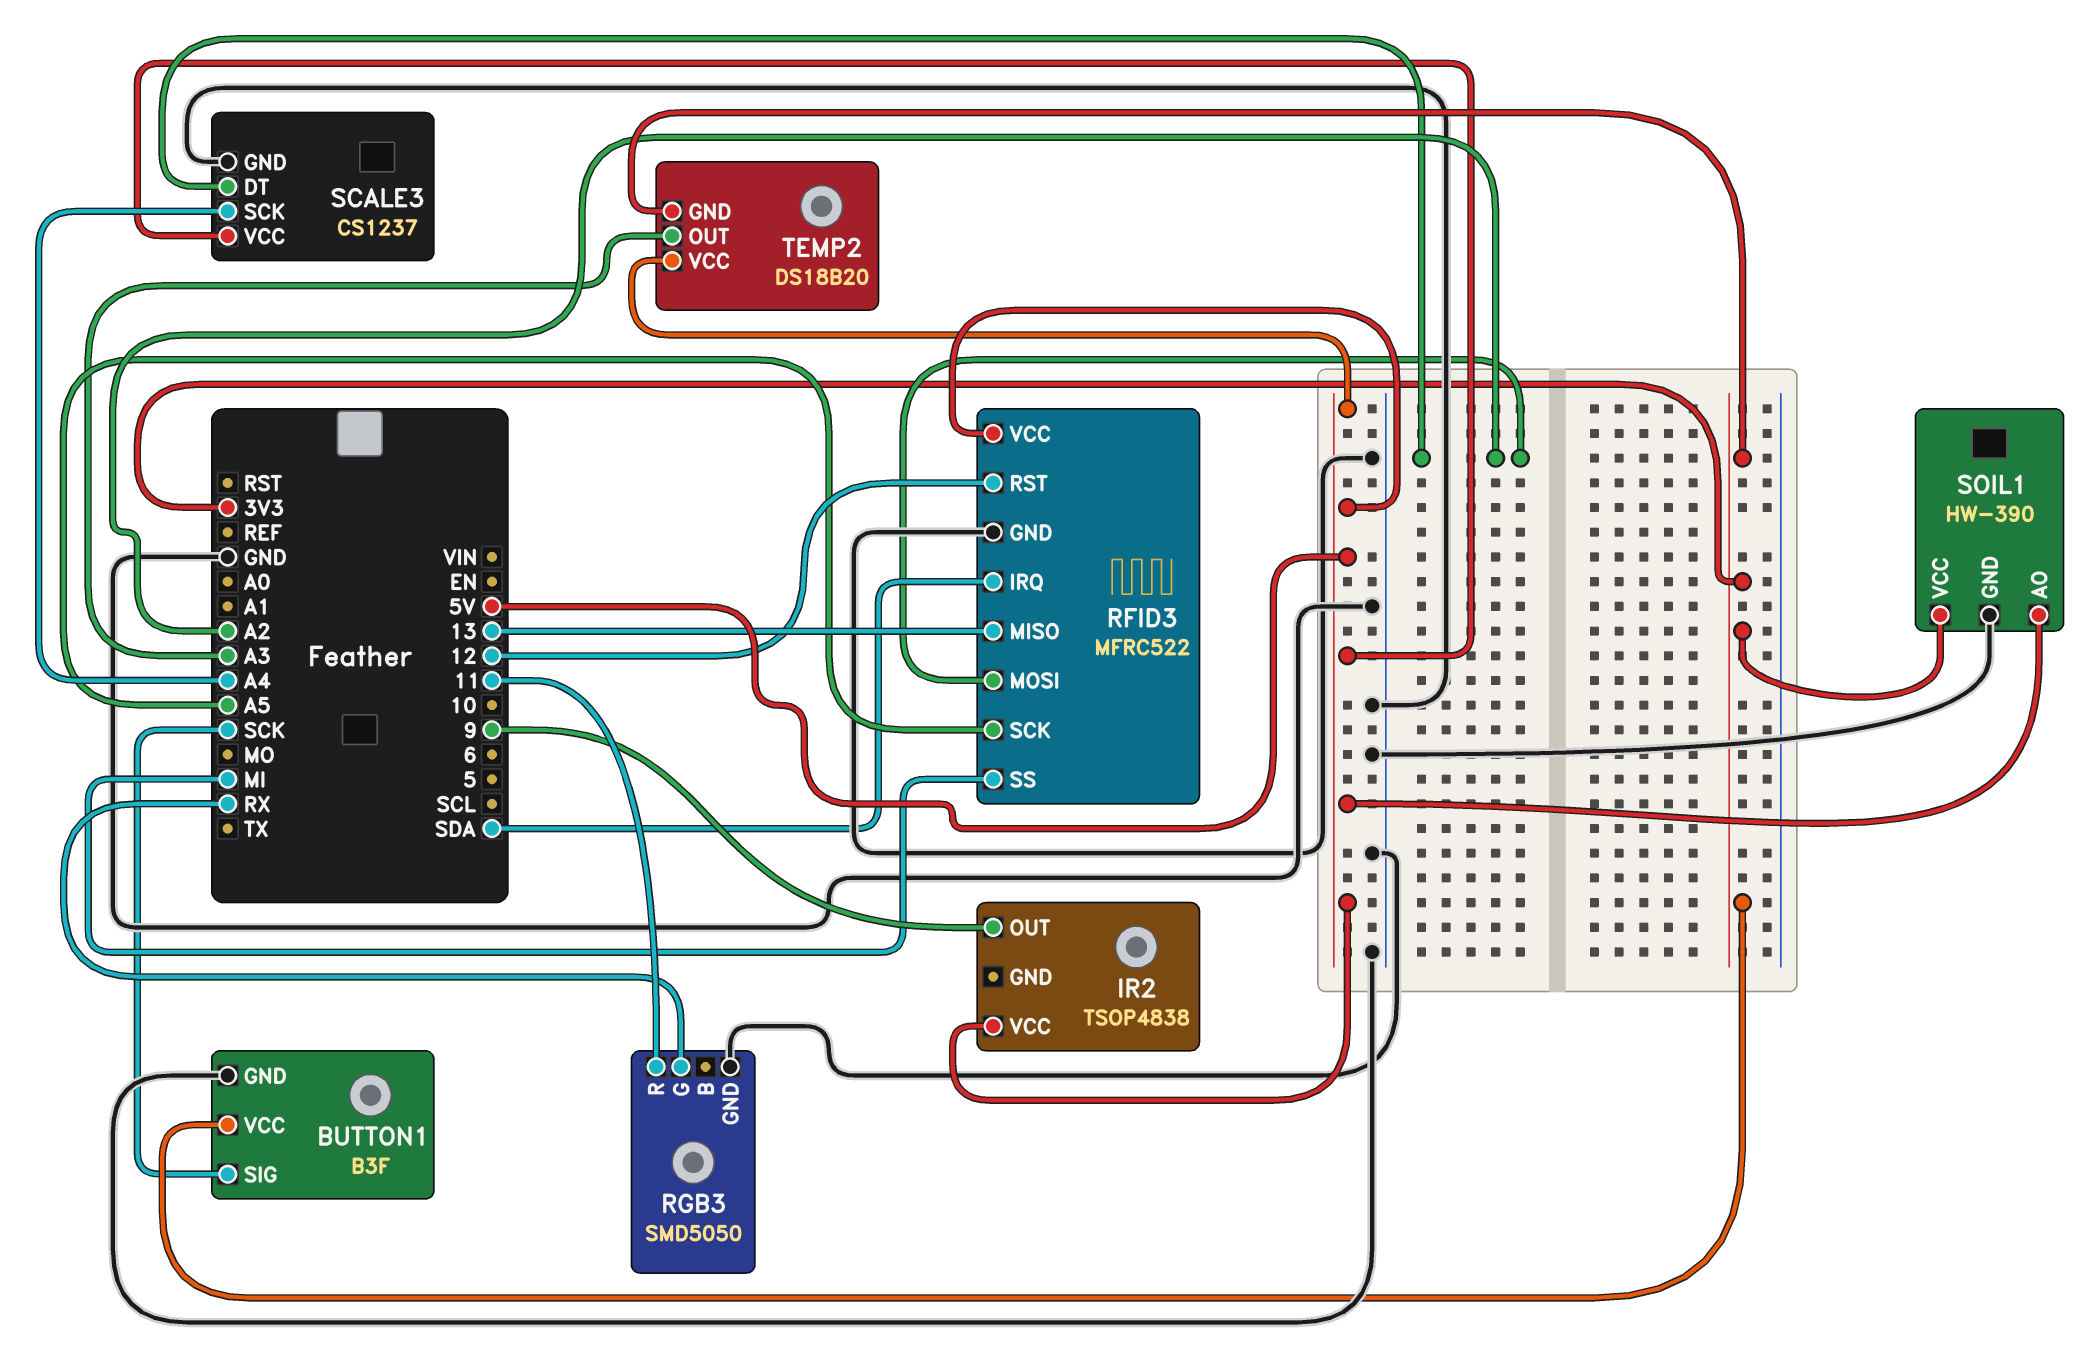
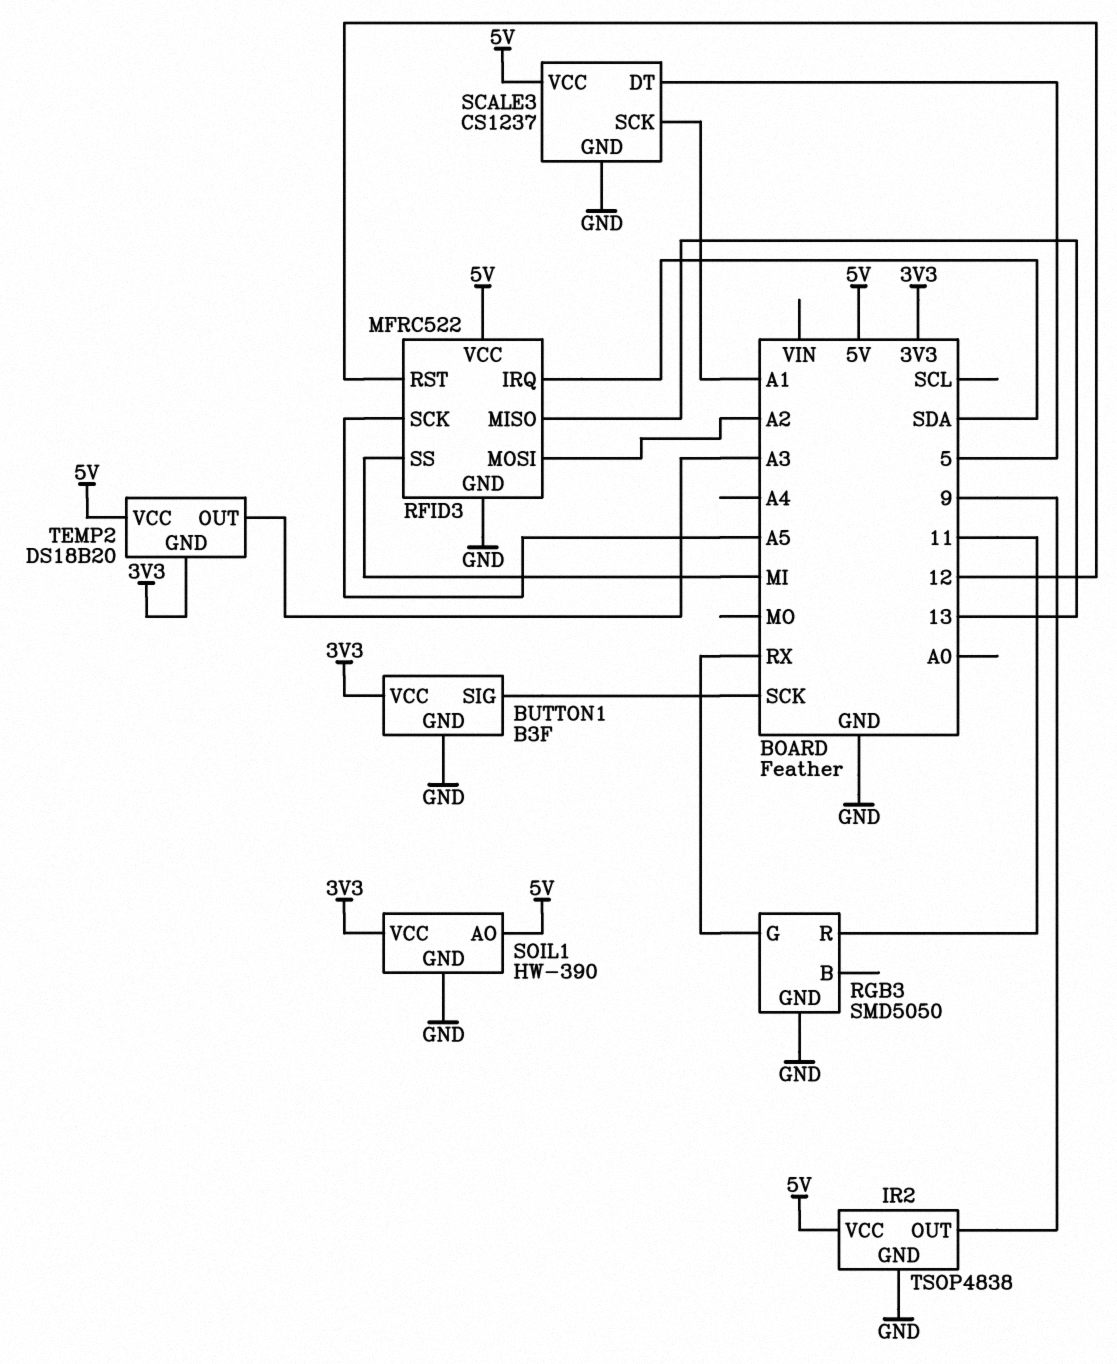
IR2 pin GND: none -> GND
SCALE3 pin DT: A2 -> 5
SCALE3 pin SCK: A4 -> A1

